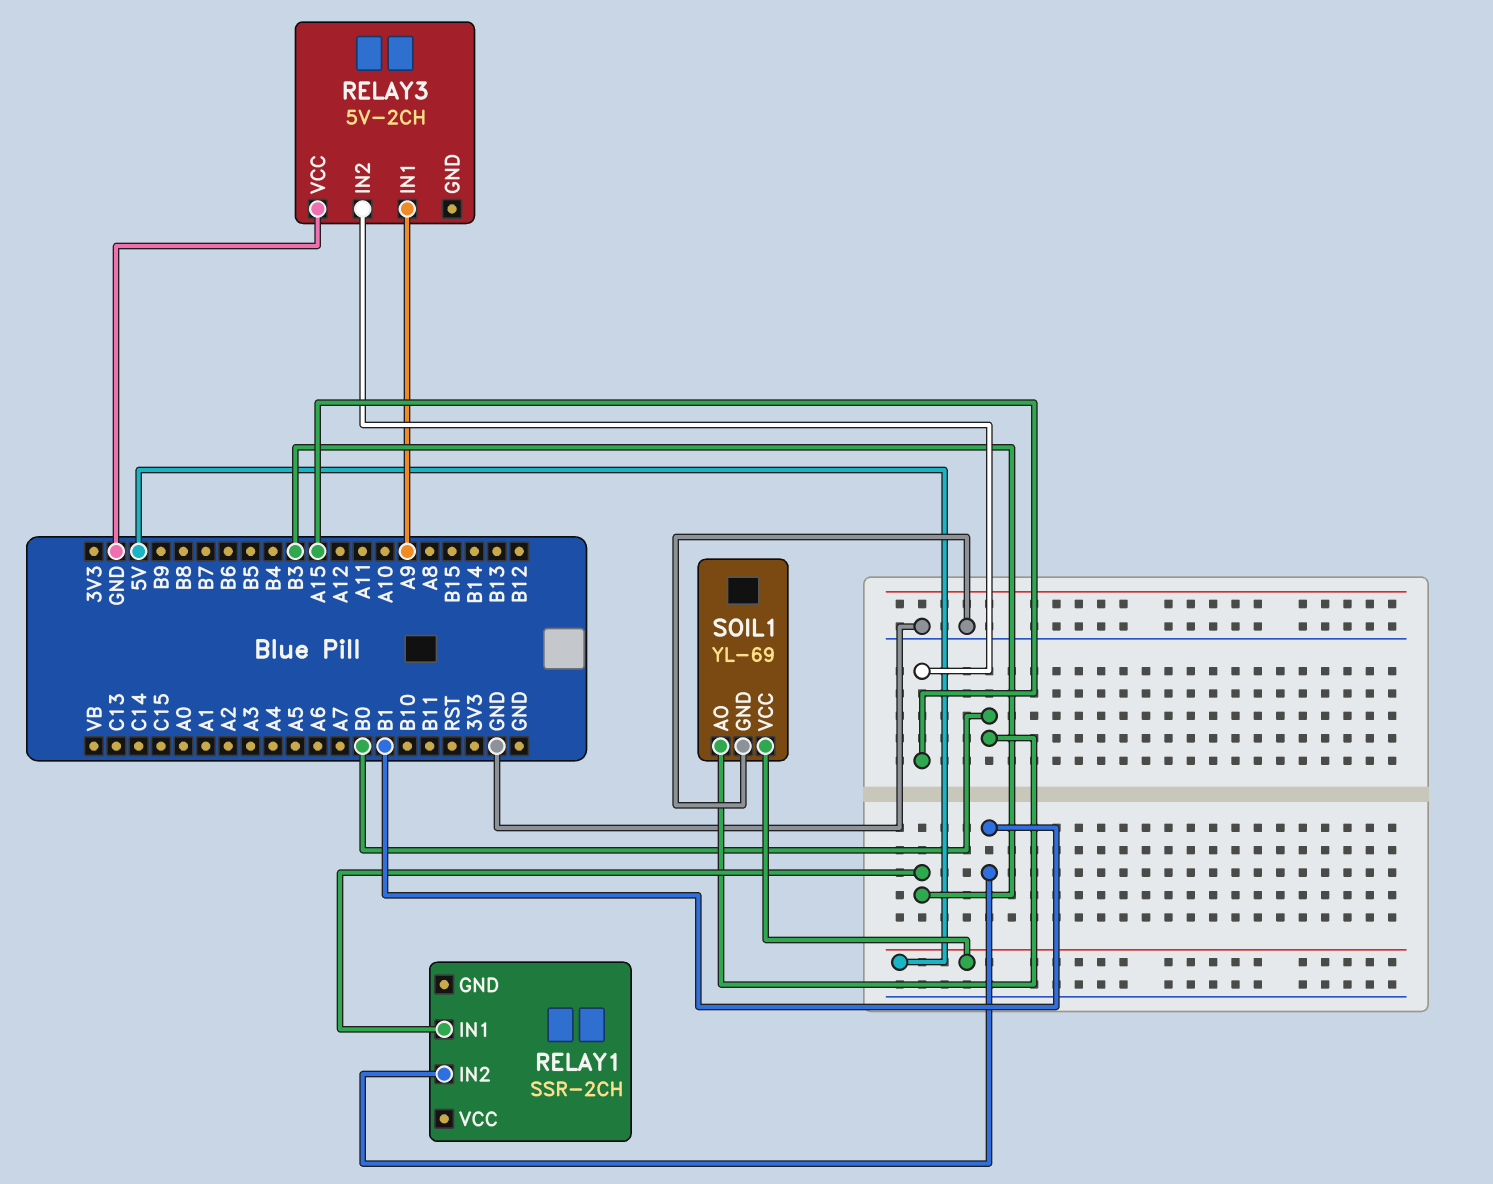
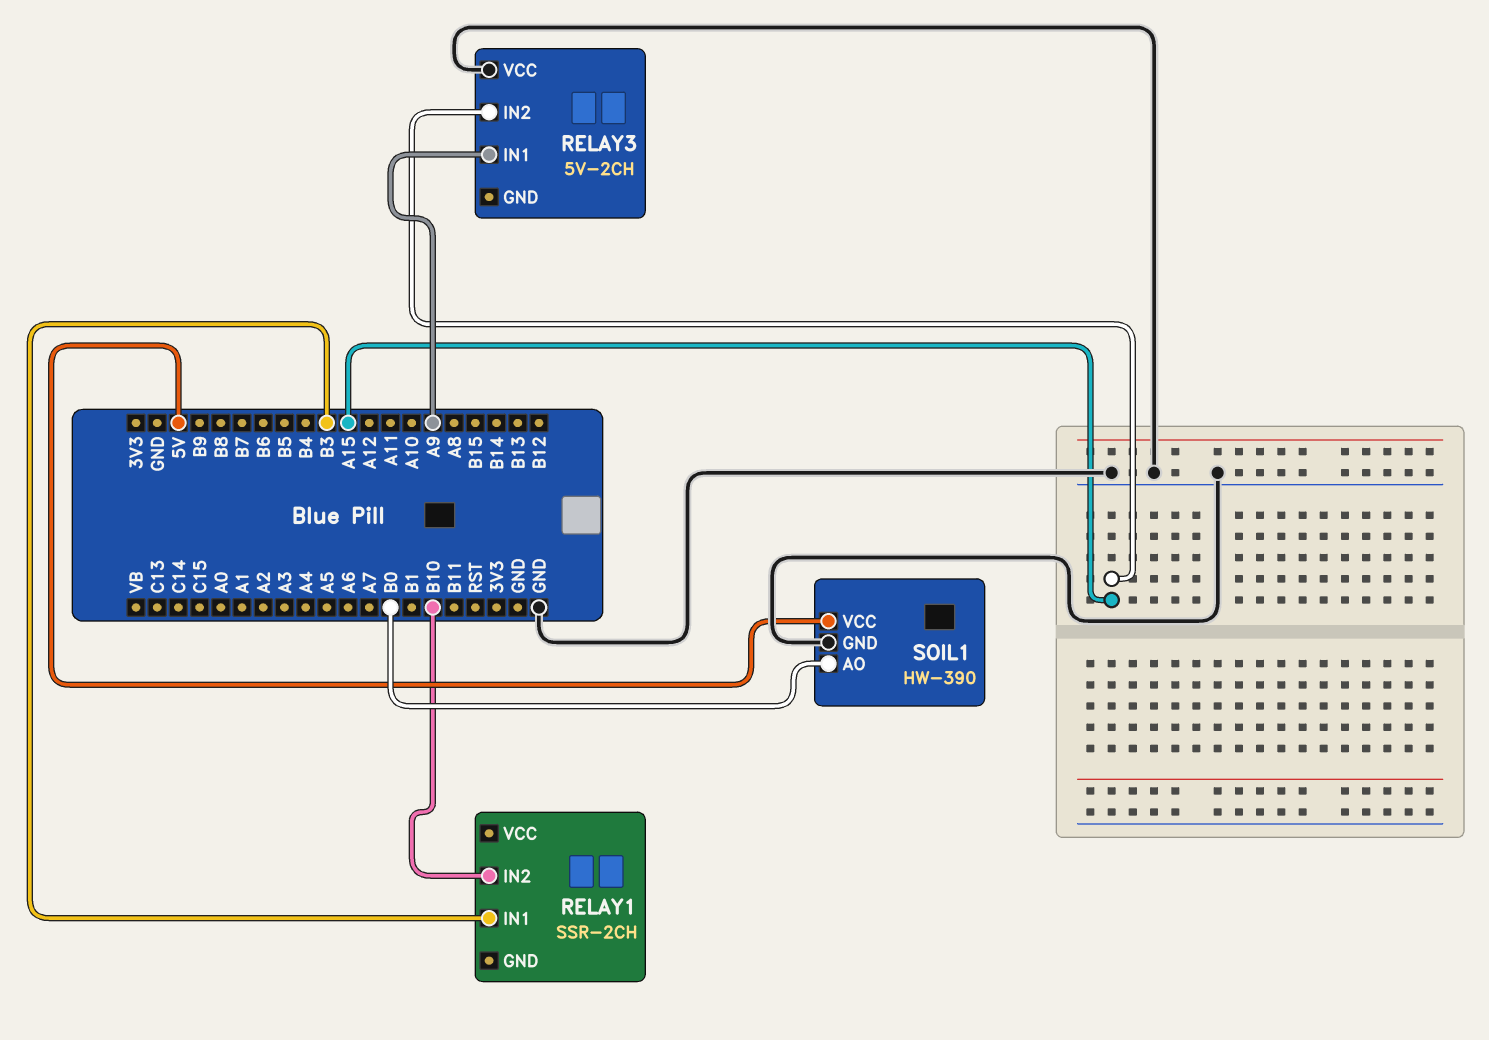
RELAY1 pin IN2: B1 -> B10
SOIL1: YL-69 -> HW-390

